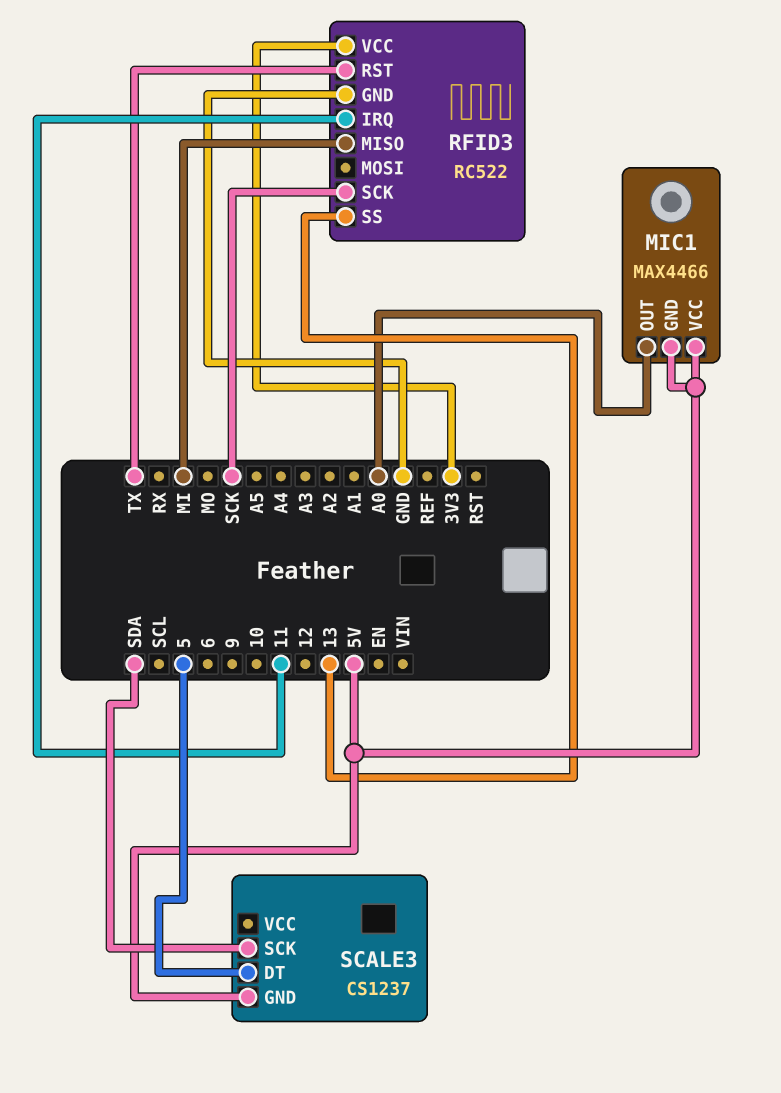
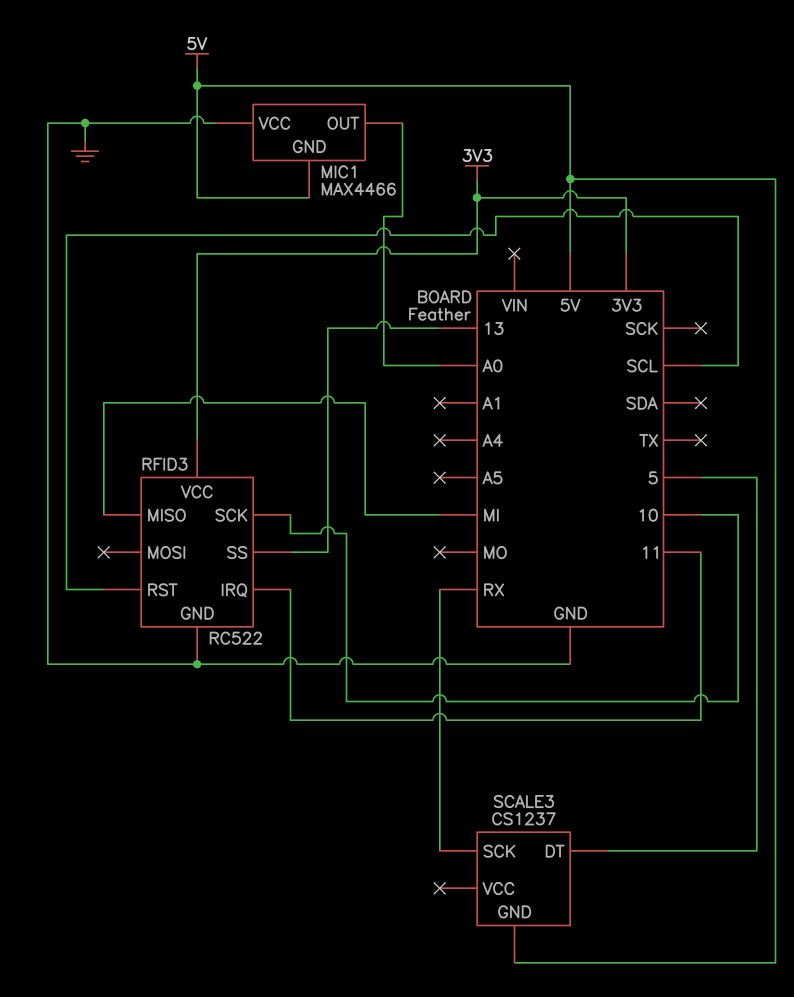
MIC1 pin VCC: 5V -> GND
RFID3 pin RST: TX -> SCL
RFID3 pin SCK: SCK -> 10
SCALE3 pin SCK: SDA -> RX

